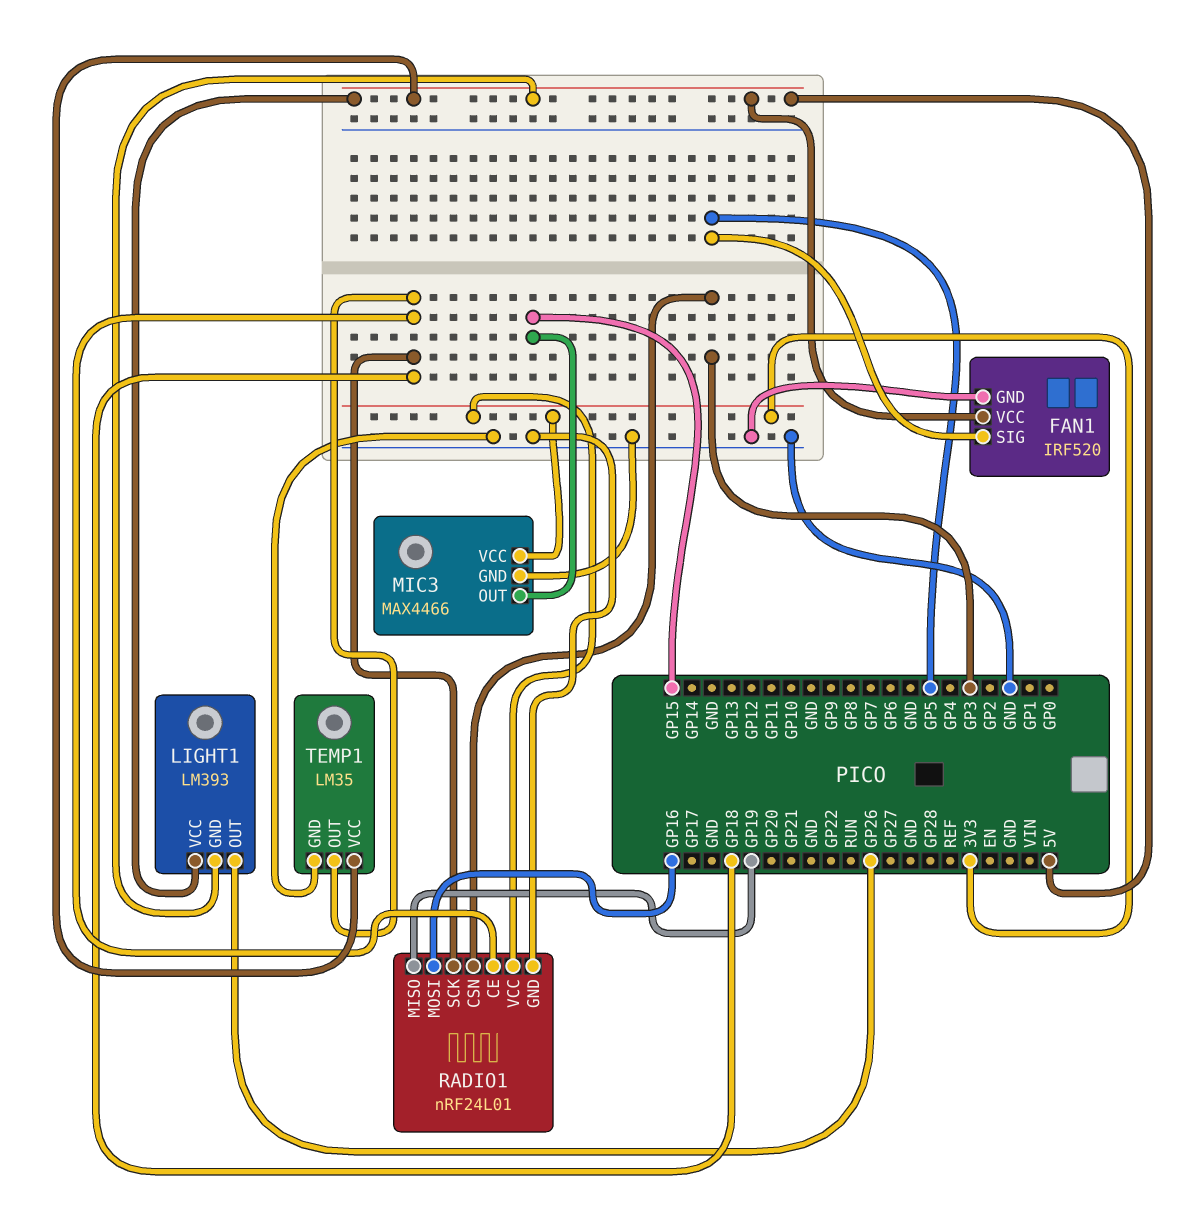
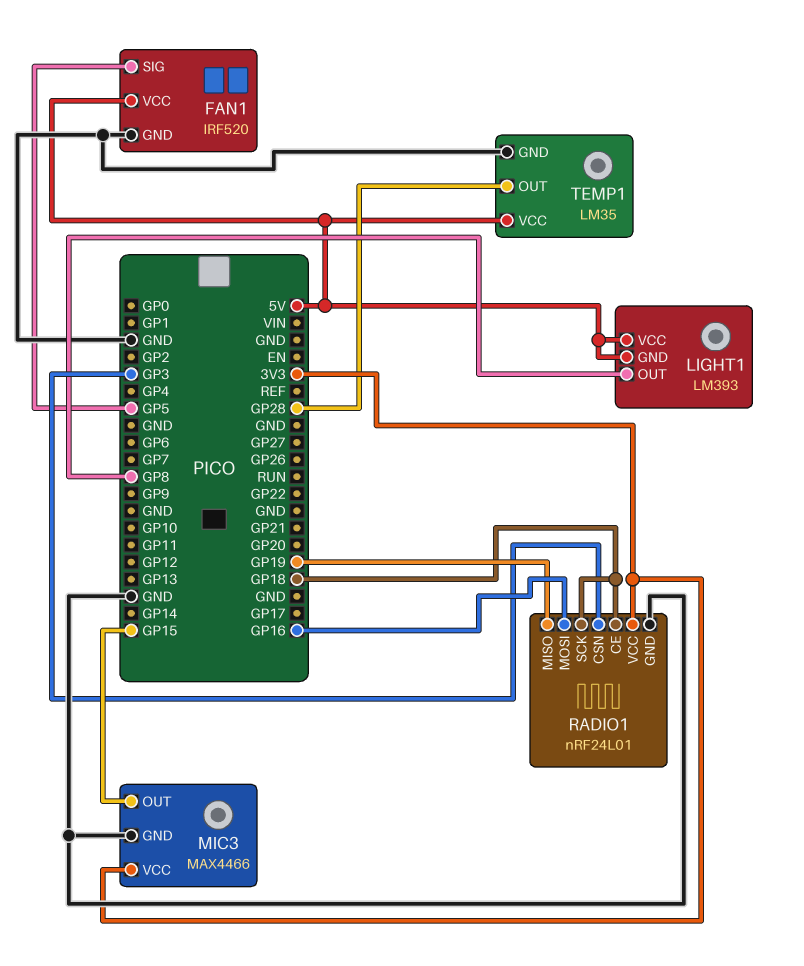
LIGHT1 pin OUT: GP26 -> GP8
TEMP1 pin OUT: GP18 -> GP28

